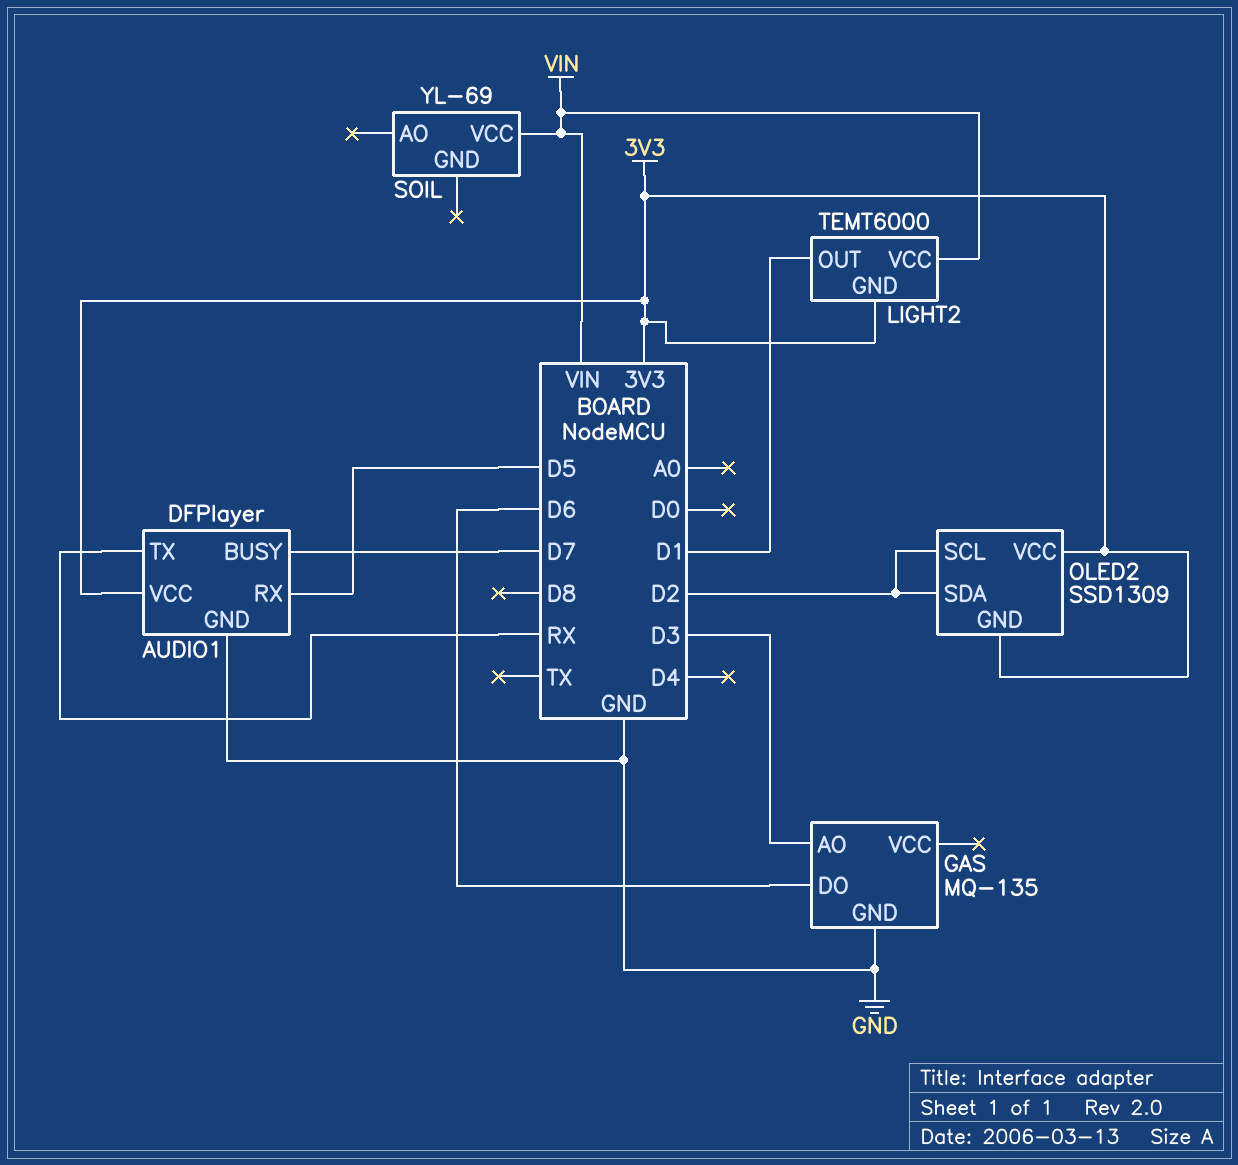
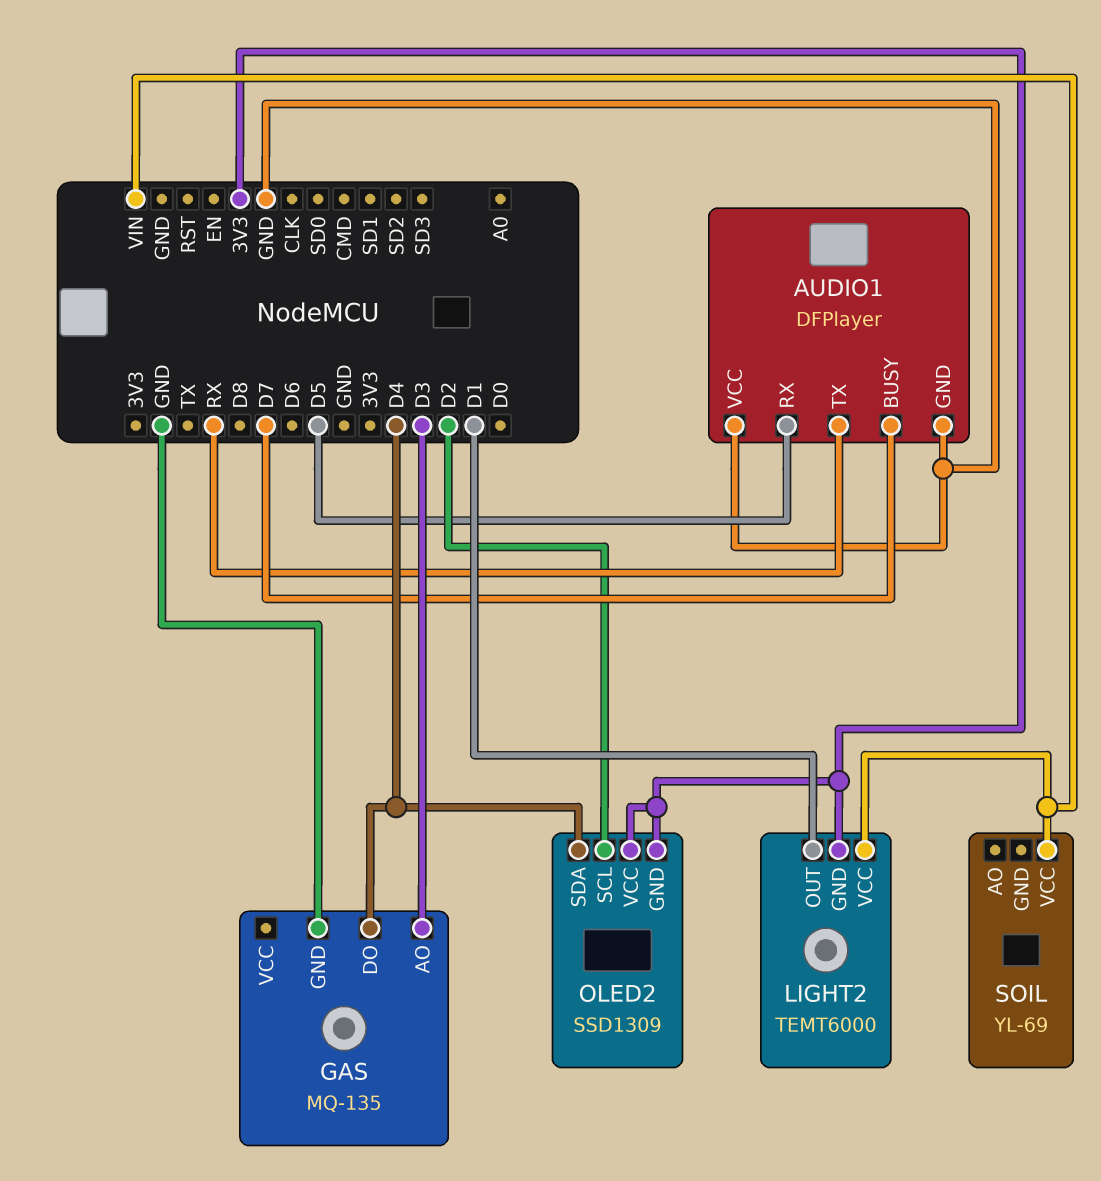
AUDIO1 pin VCC: 3V3 -> GND
GAS pin DO: D6 -> D4
OLED2 pin SDA: D2 -> D4

